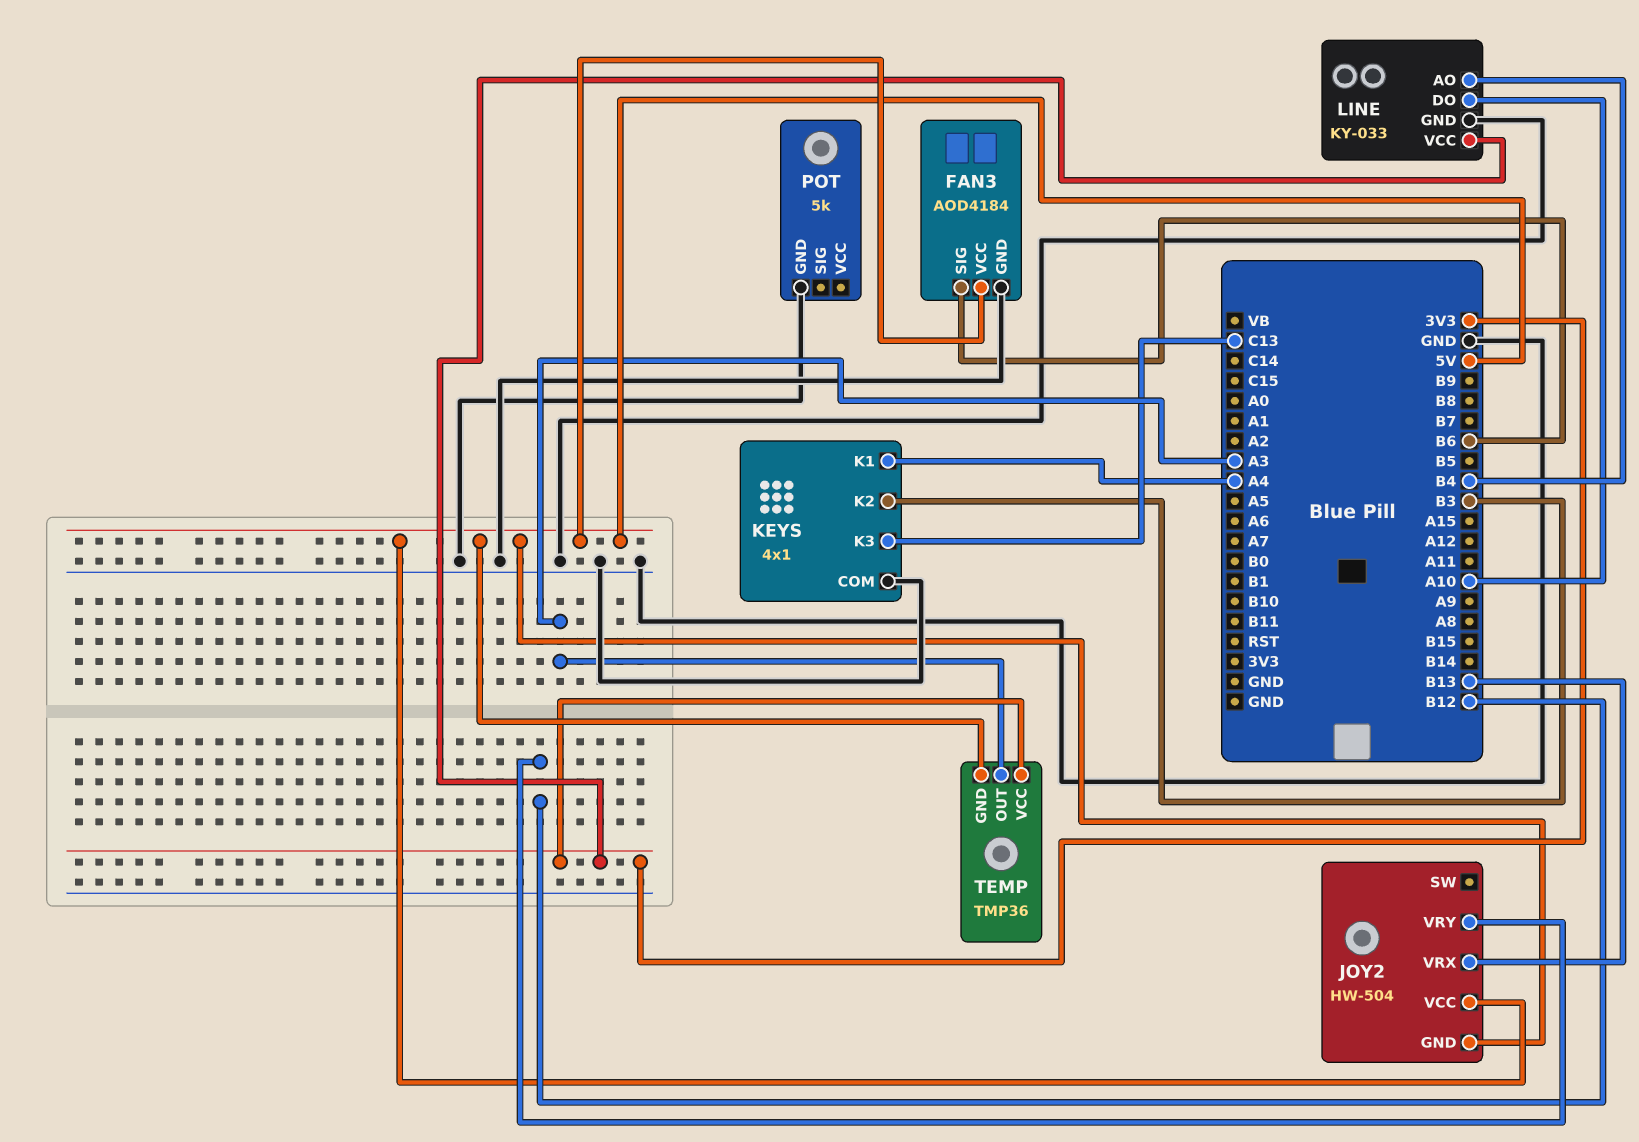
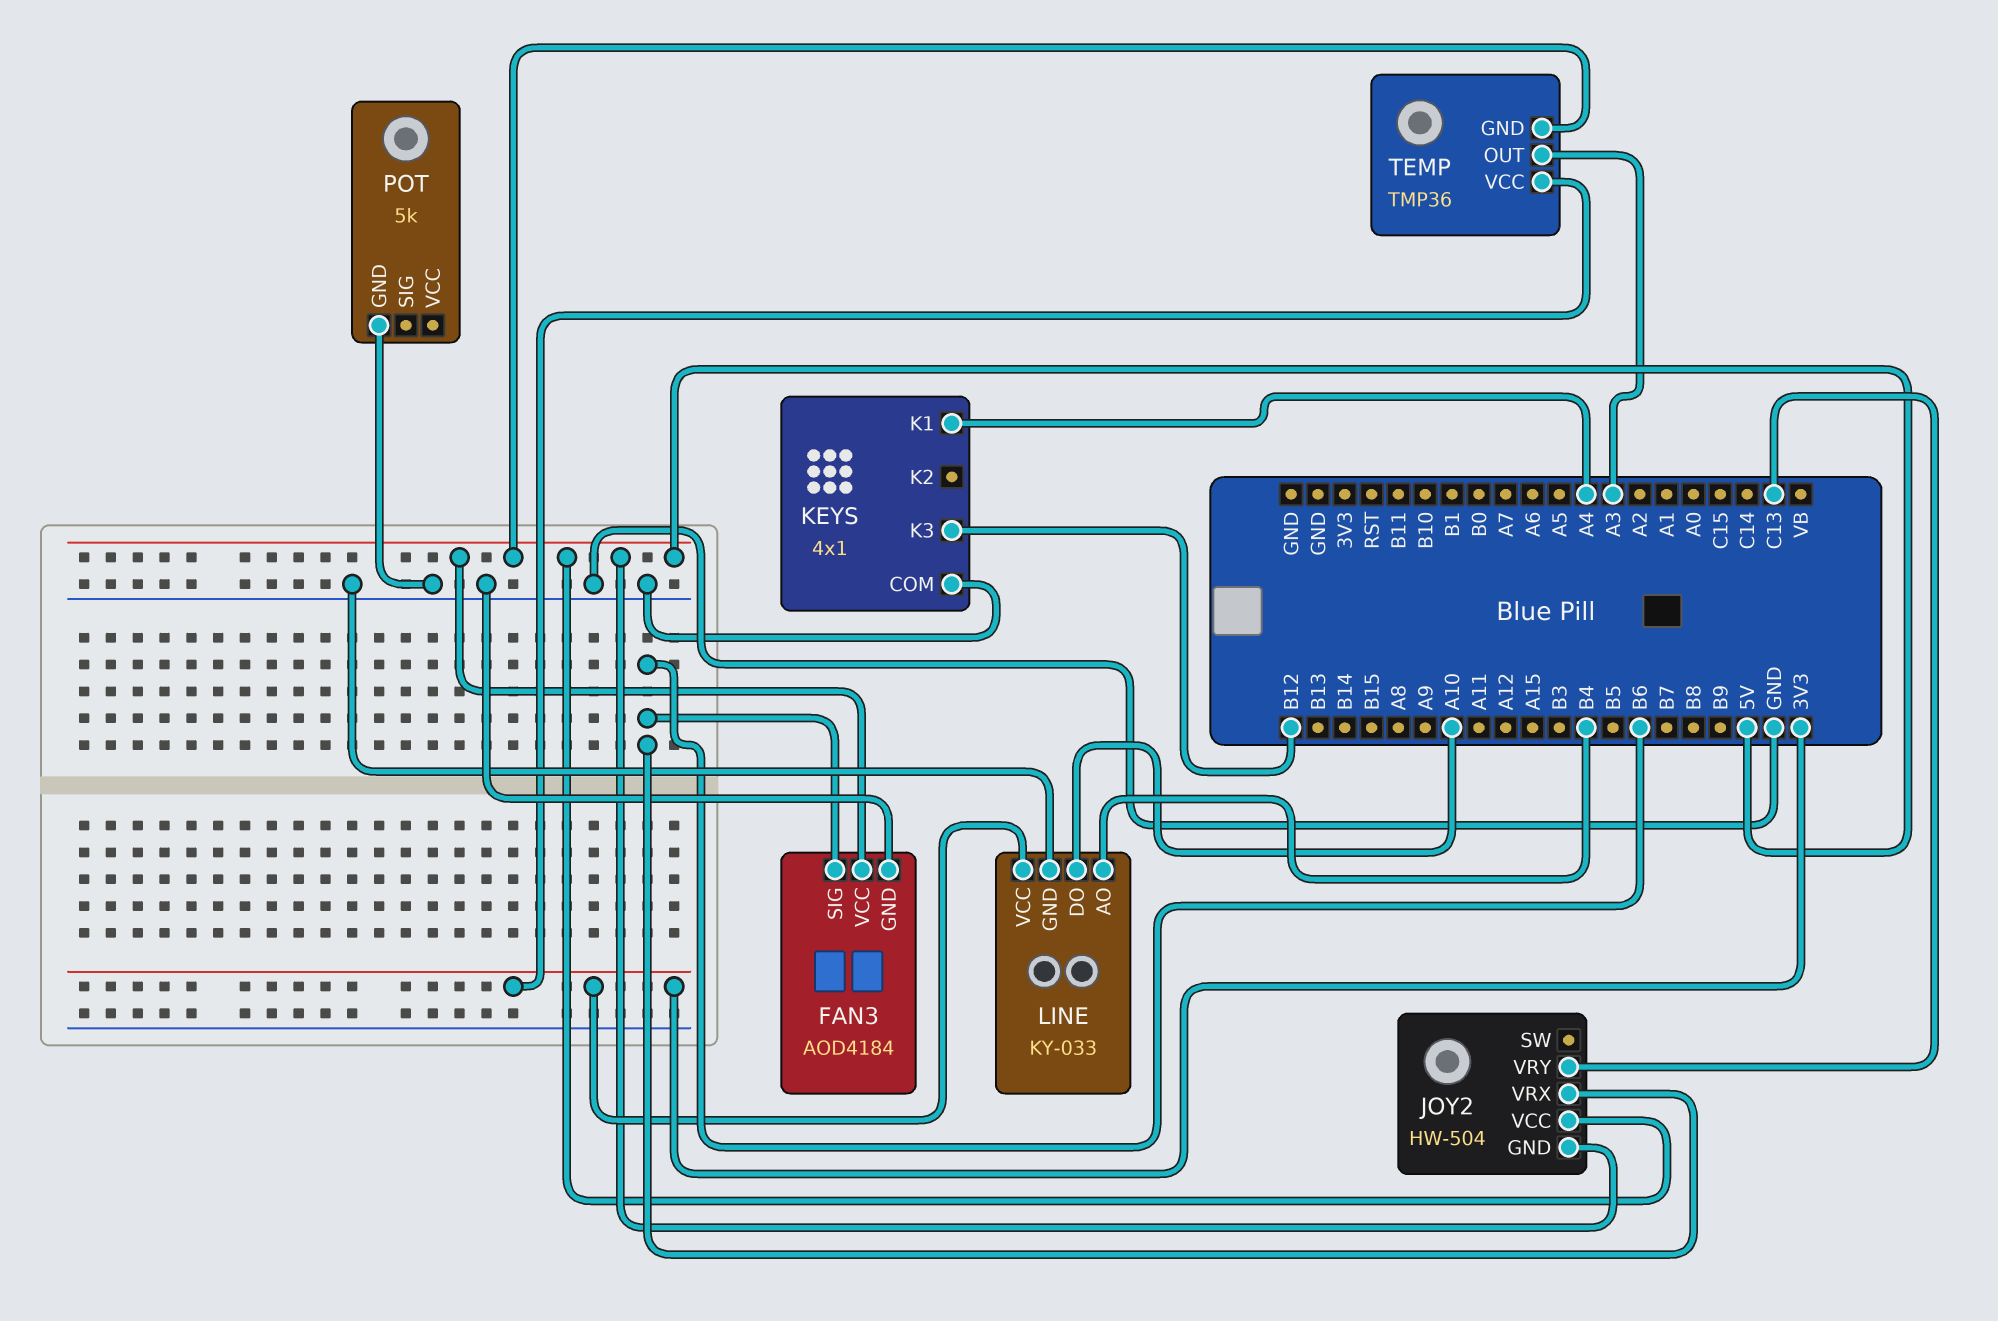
JOY2 pin VRX: B13 -> B6
JOY2 pin VRY: B12 -> C13
KEYS pin K2: B3 -> none
KEYS pin K3: C13 -> B12

